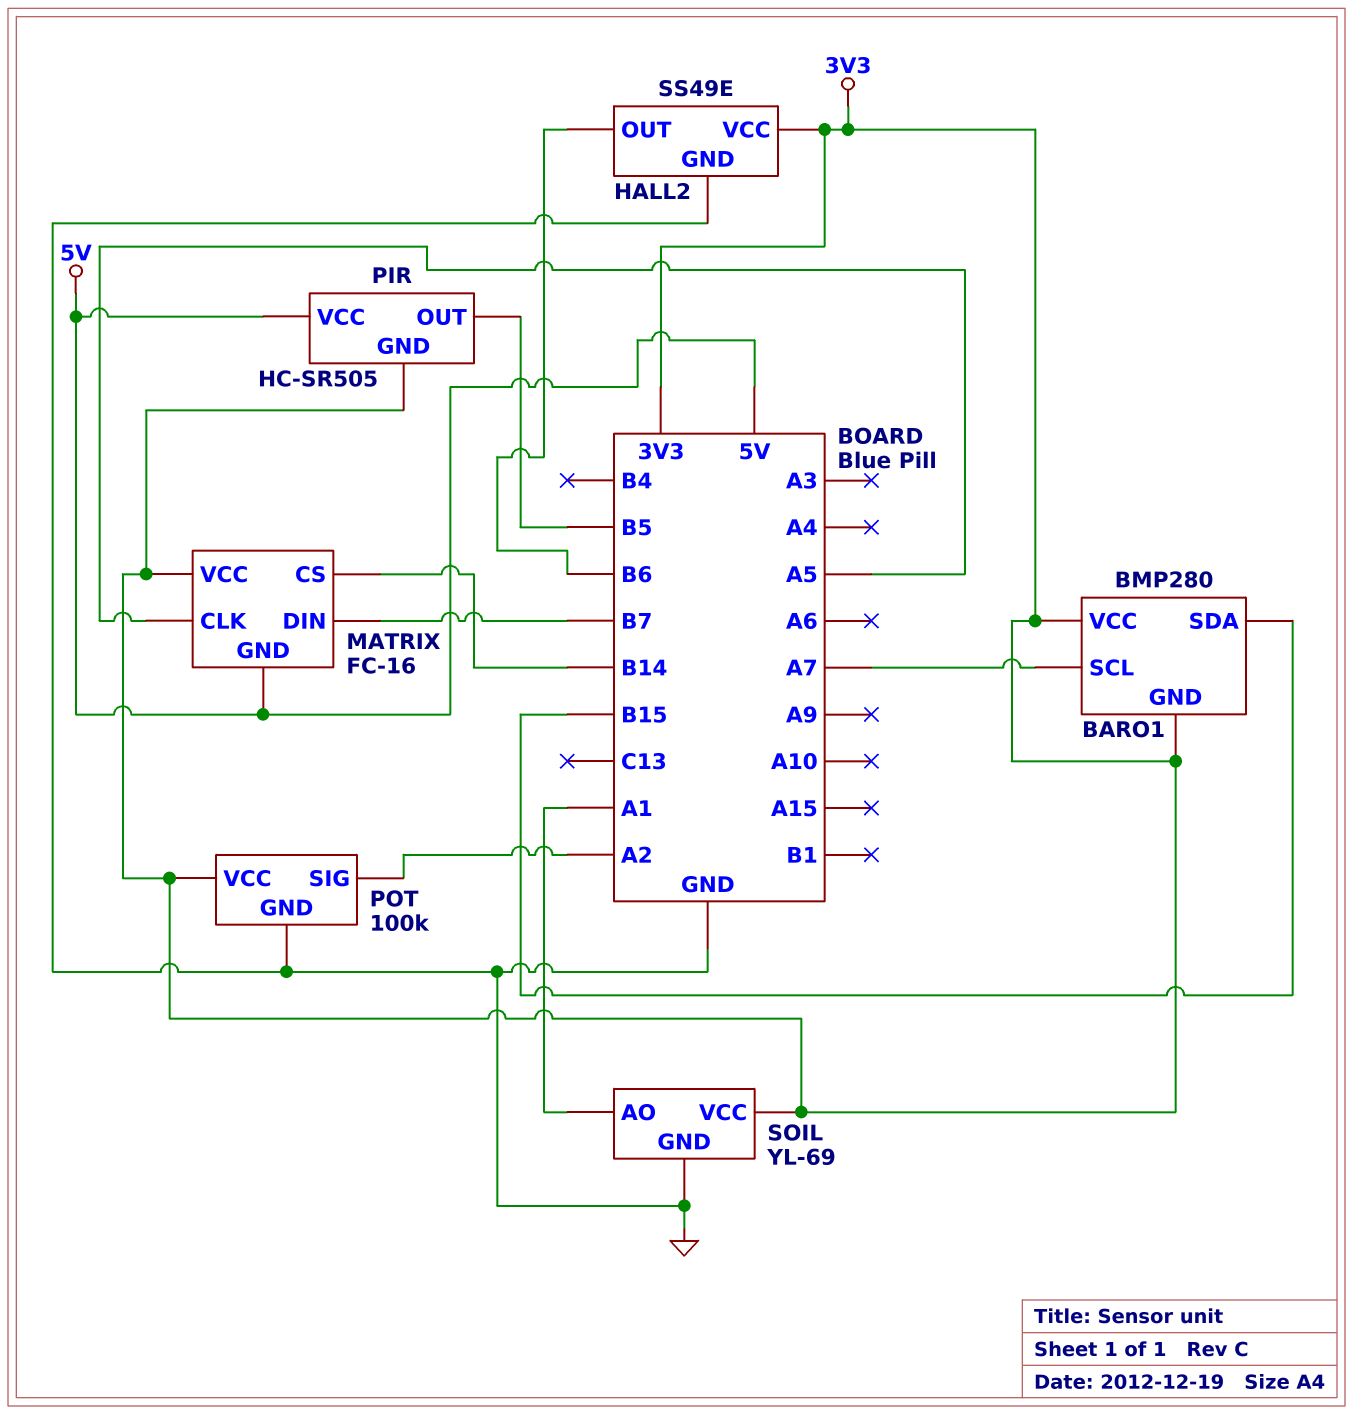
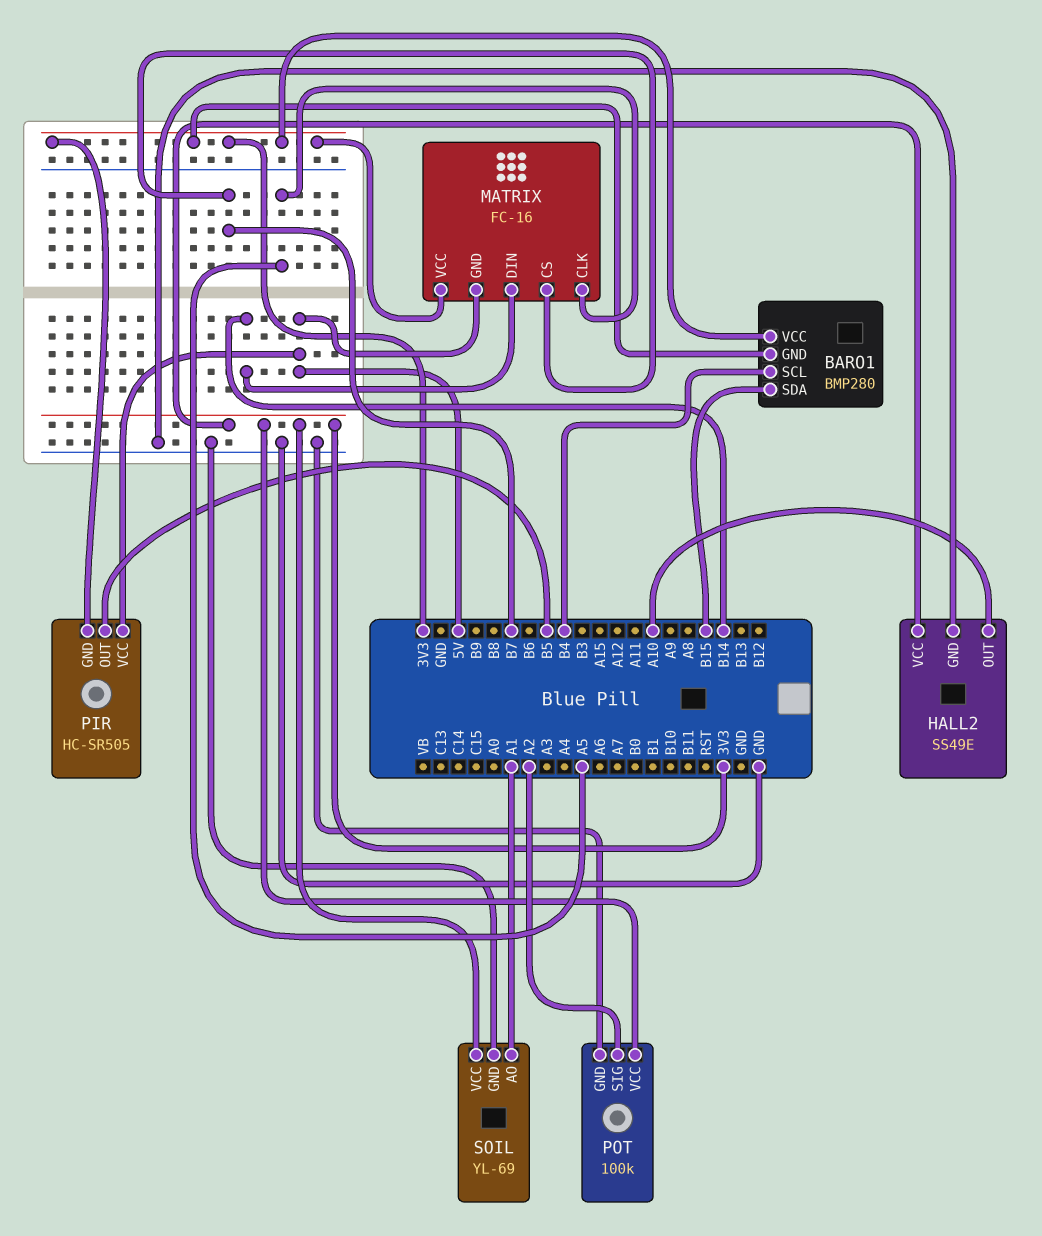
BARO1 pin SCL: A7 -> B4
HALL2 pin OUT: B6 -> A10
MATRIX pin CS: B14 -> B7
MATRIX pin DIN: B7 -> B14

